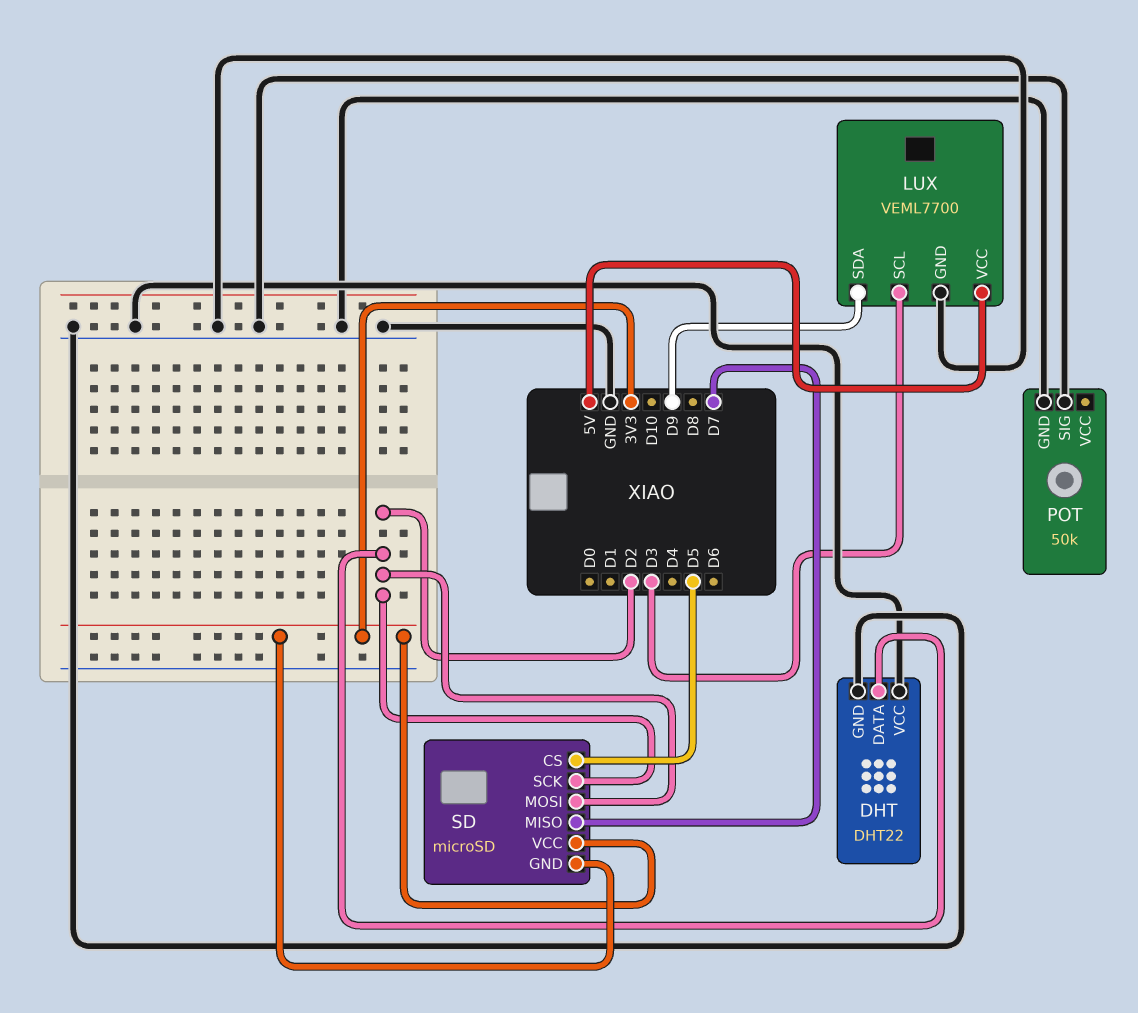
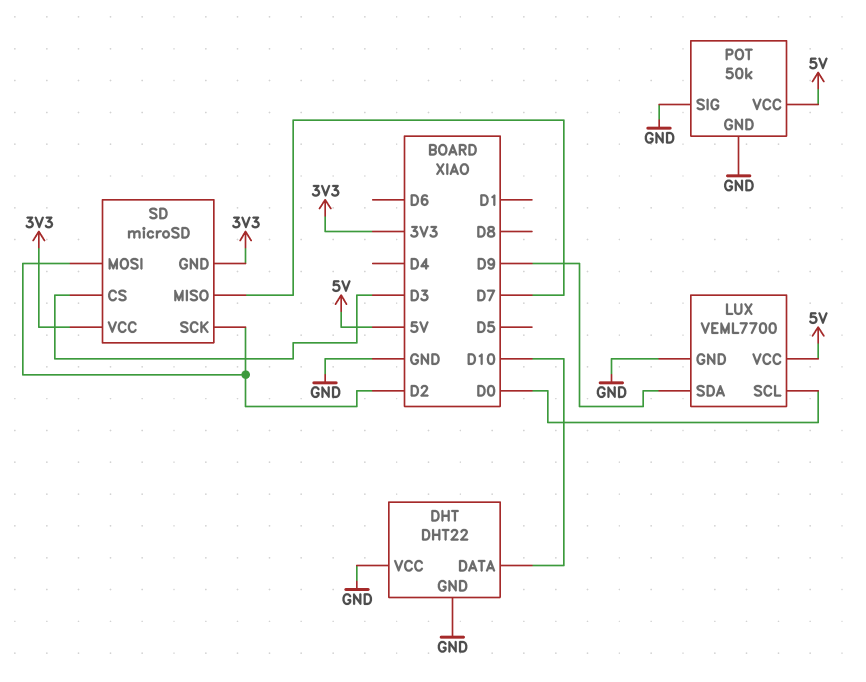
DHT pin DATA: D2 -> D10
LUX pin SCL: D3 -> D0
POT pin VCC: none -> 5V
SD pin CS: D5 -> D3

